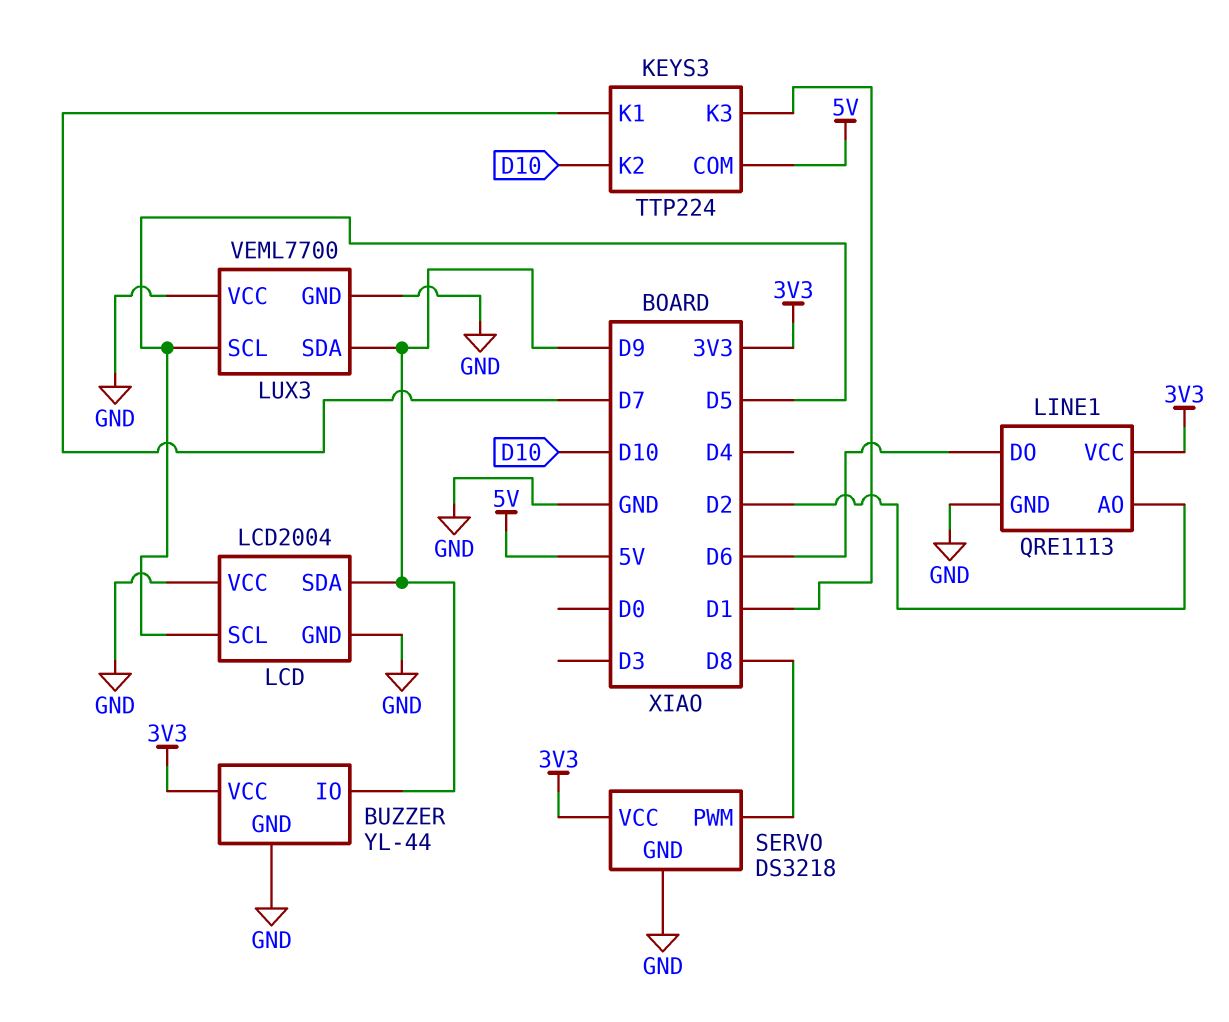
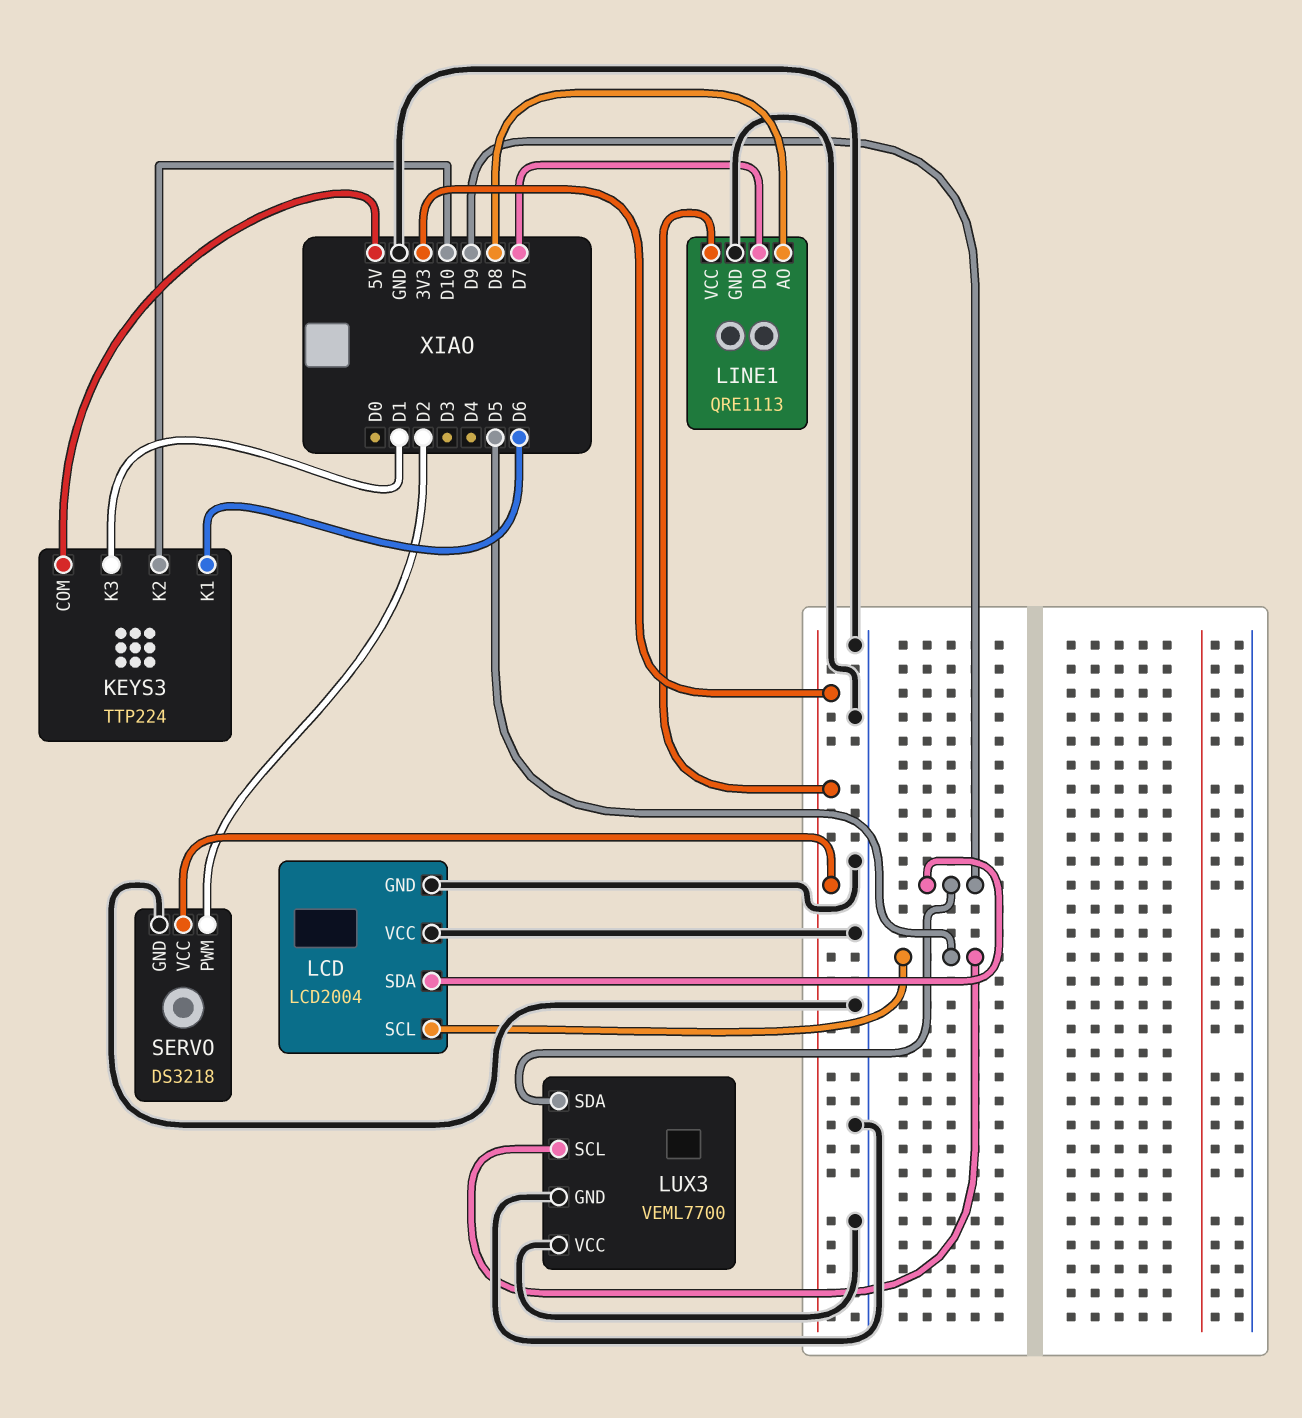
BUZZER: YL-44 -> none
BUZZER pin GND: GND -> none
BUZZER pin IO: D9 -> none
BUZZER pin VCC: 3V3 -> none
KEYS3 pin K1: D7 -> D6
LINE1 pin AO: D2 -> D8
LINE1 pin DO: D6 -> D7
SERVO pin PWM: D8 -> D2

